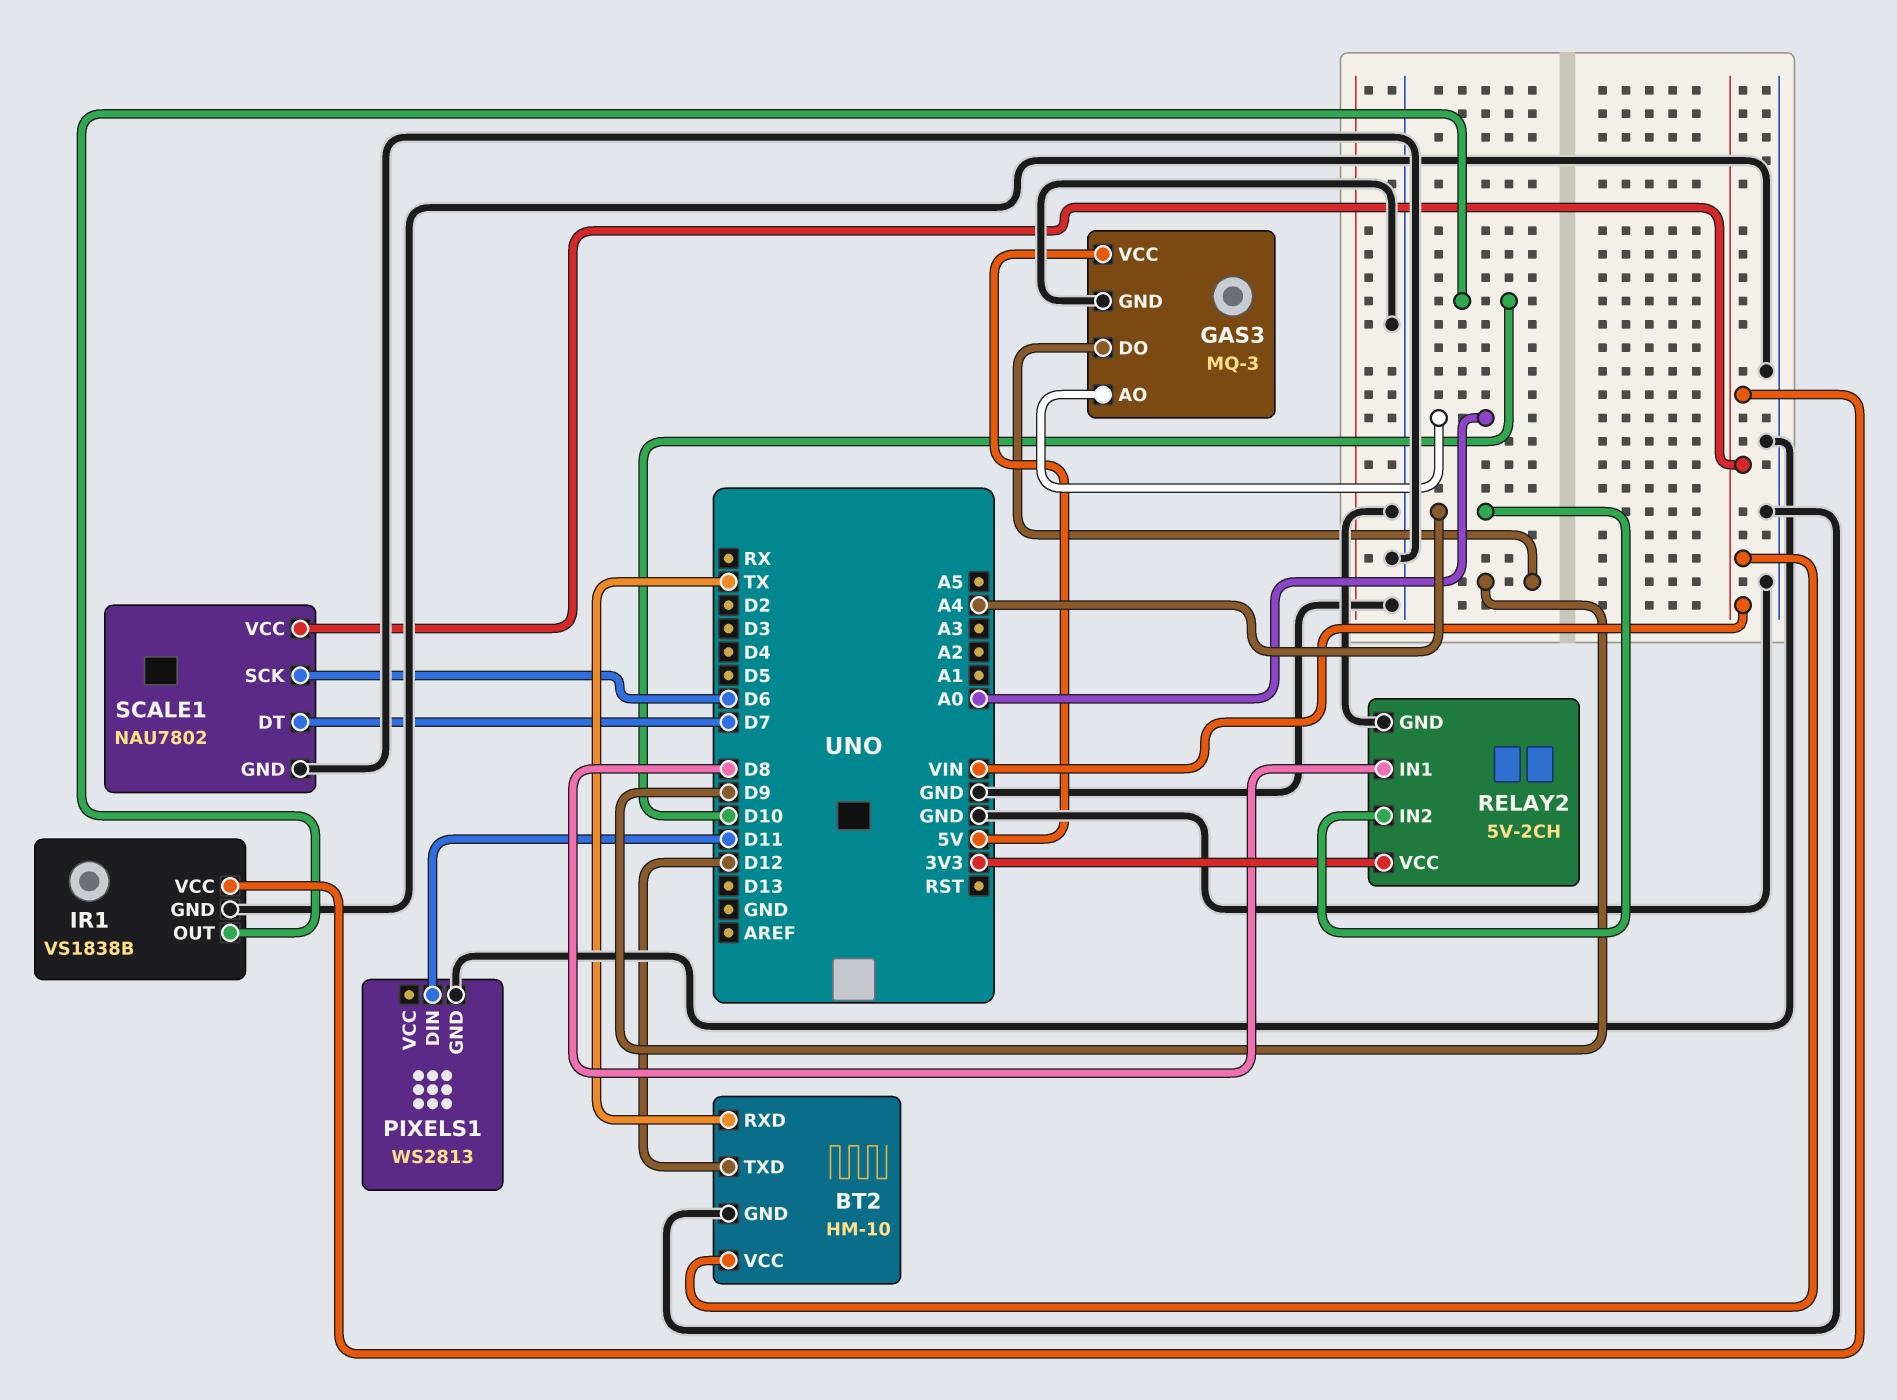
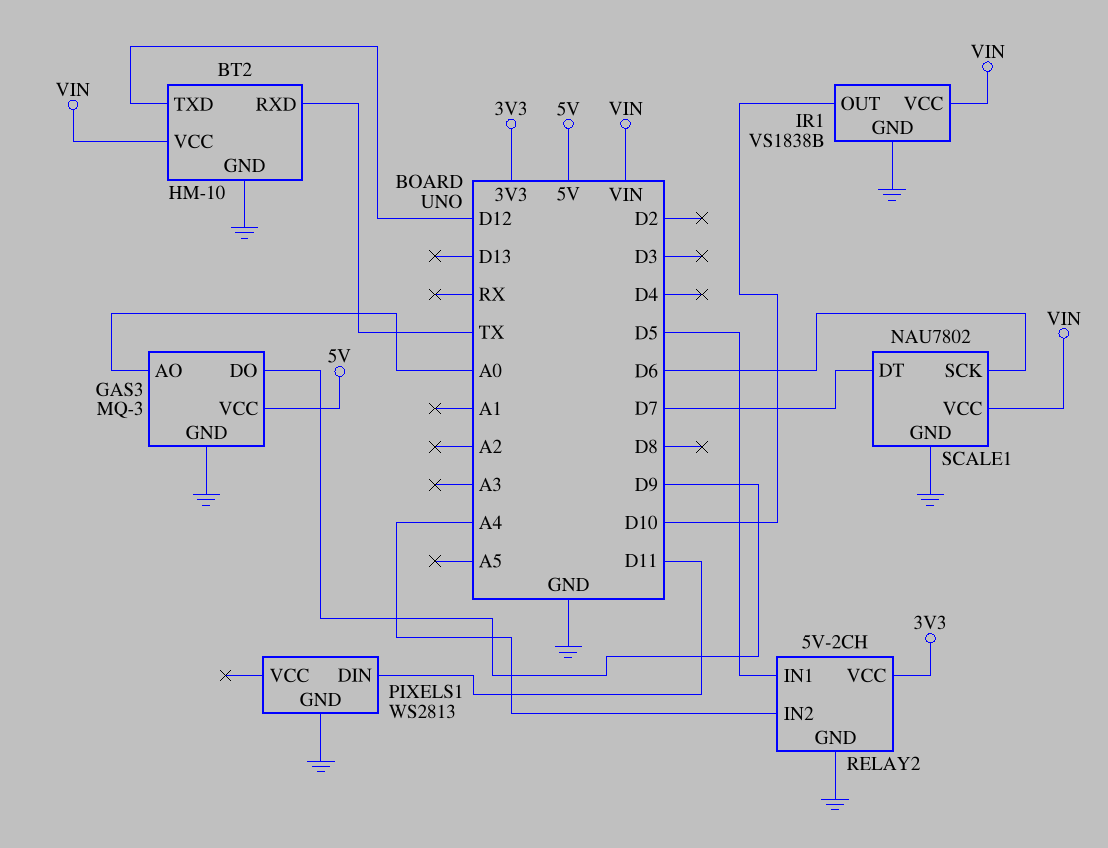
RELAY2 pin IN1: D8 -> D5

